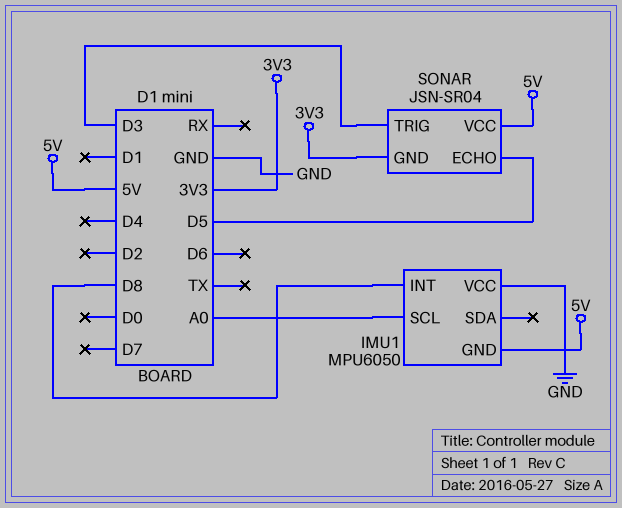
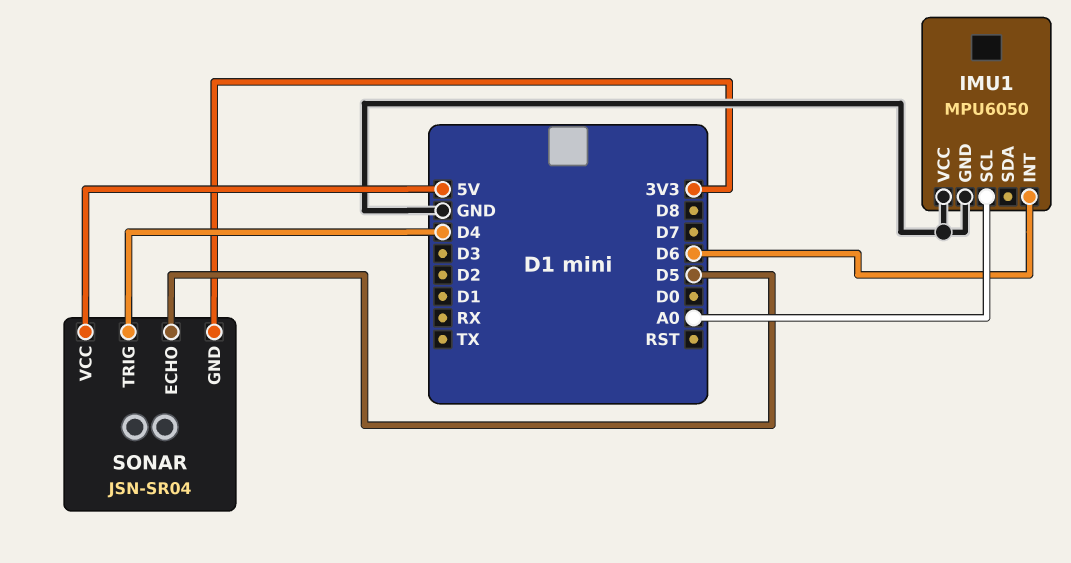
IMU1 pin GND: 5V -> GND
IMU1 pin INT: D8 -> D6
SONAR pin TRIG: D3 -> D4

